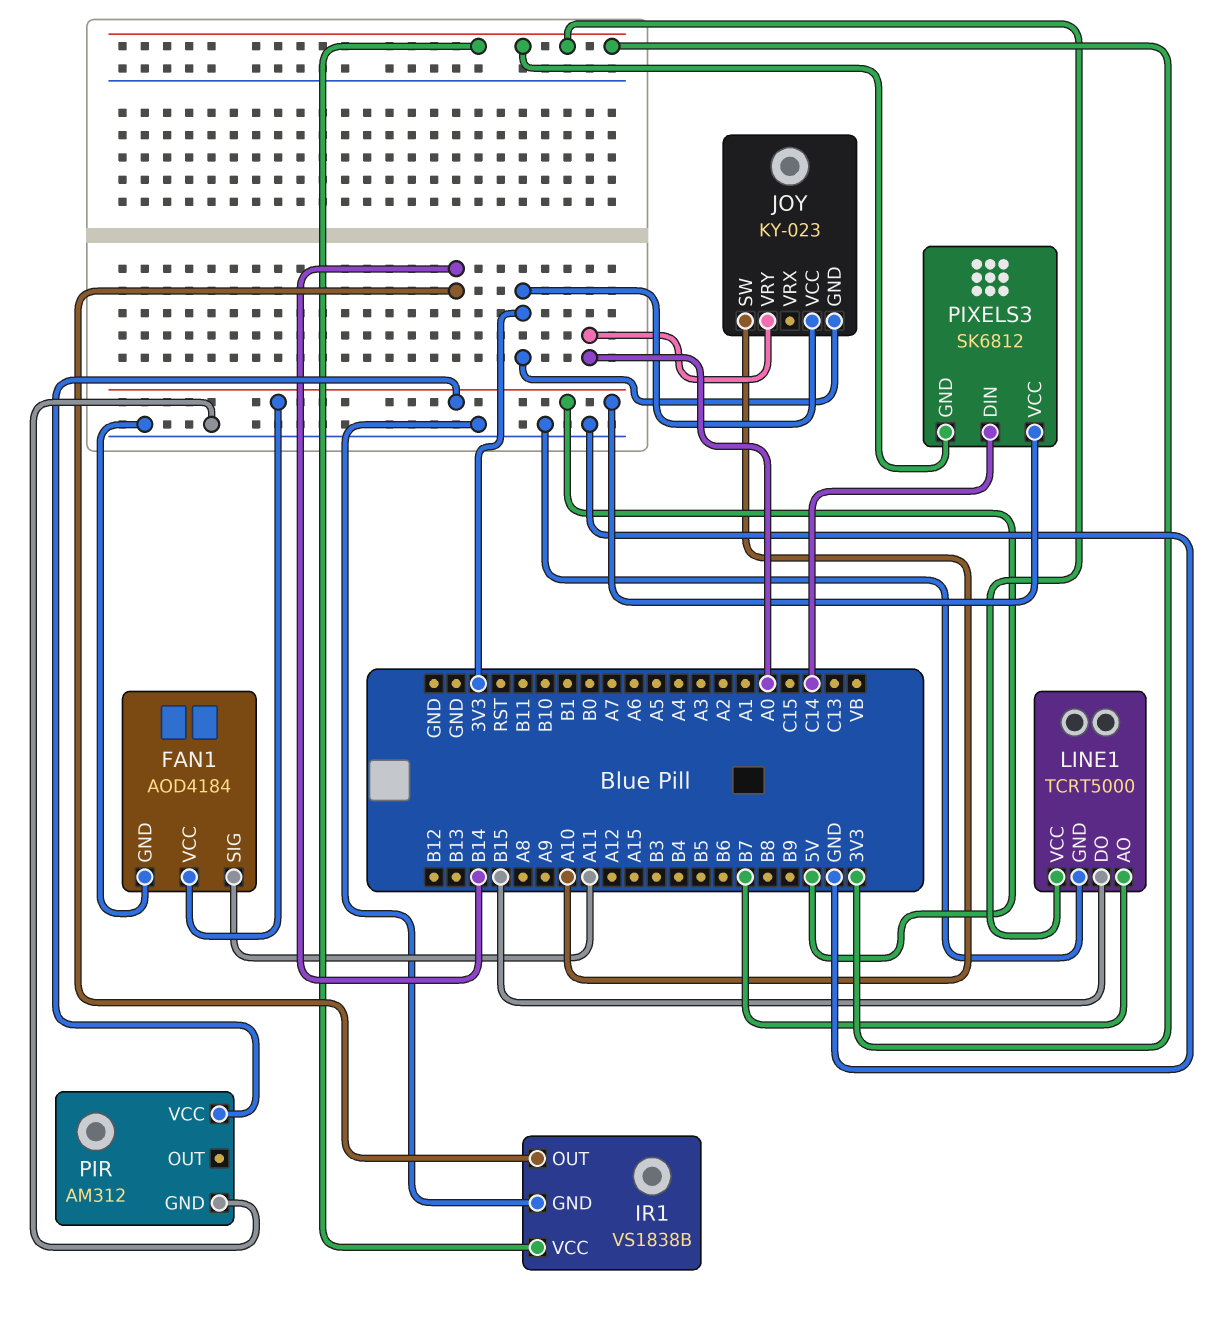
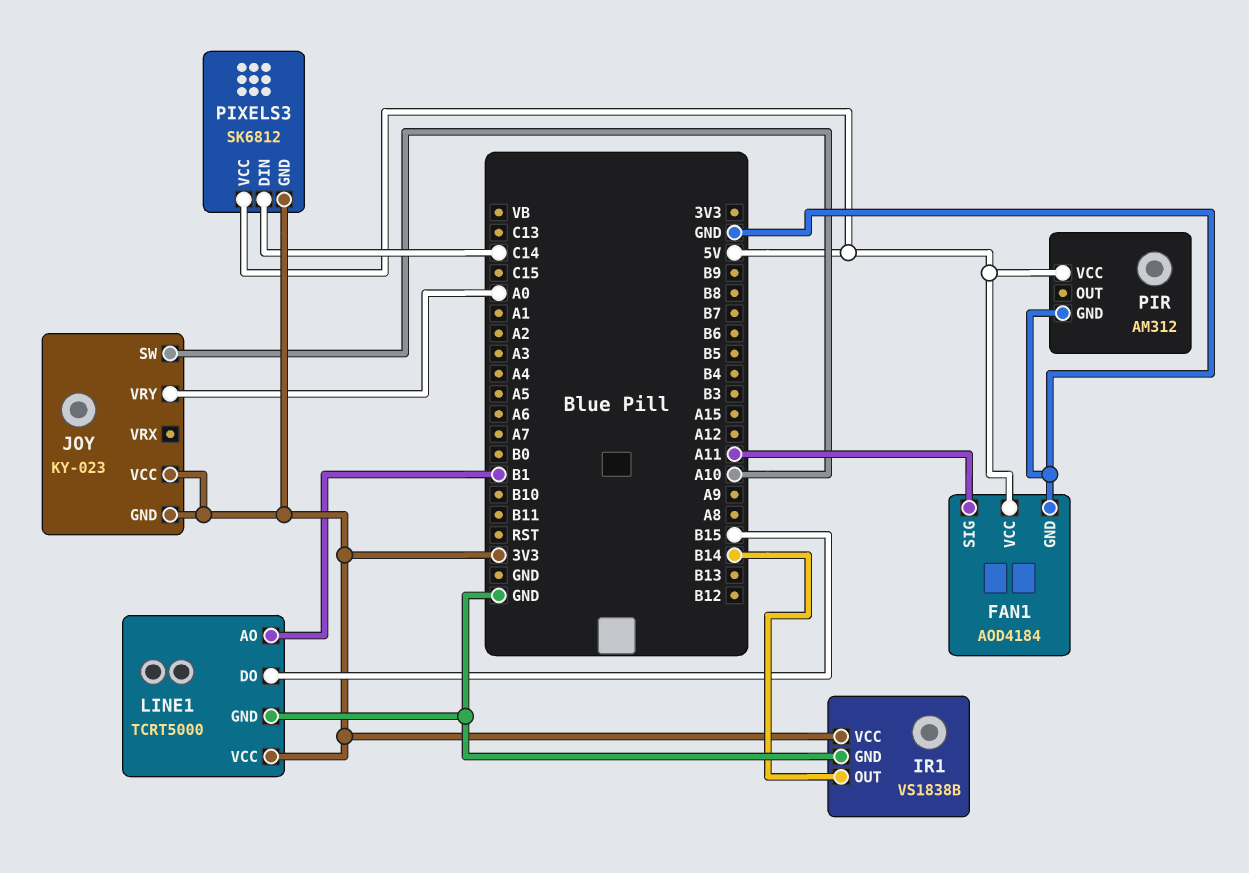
LINE1 pin AO: B7 -> B1

